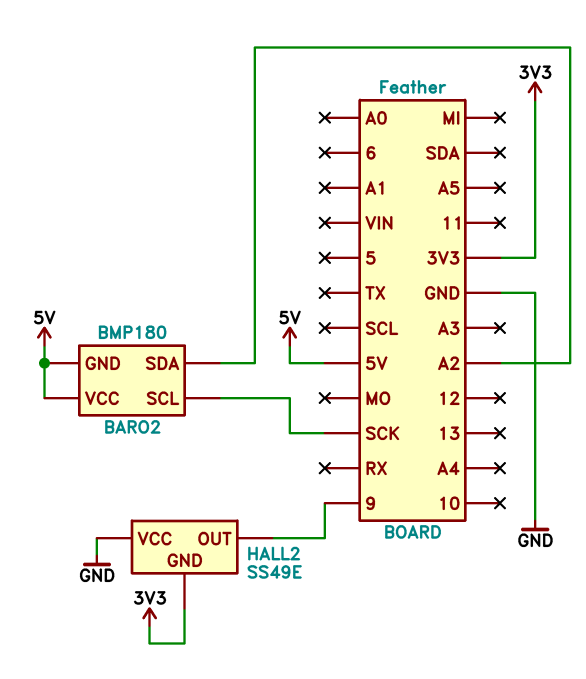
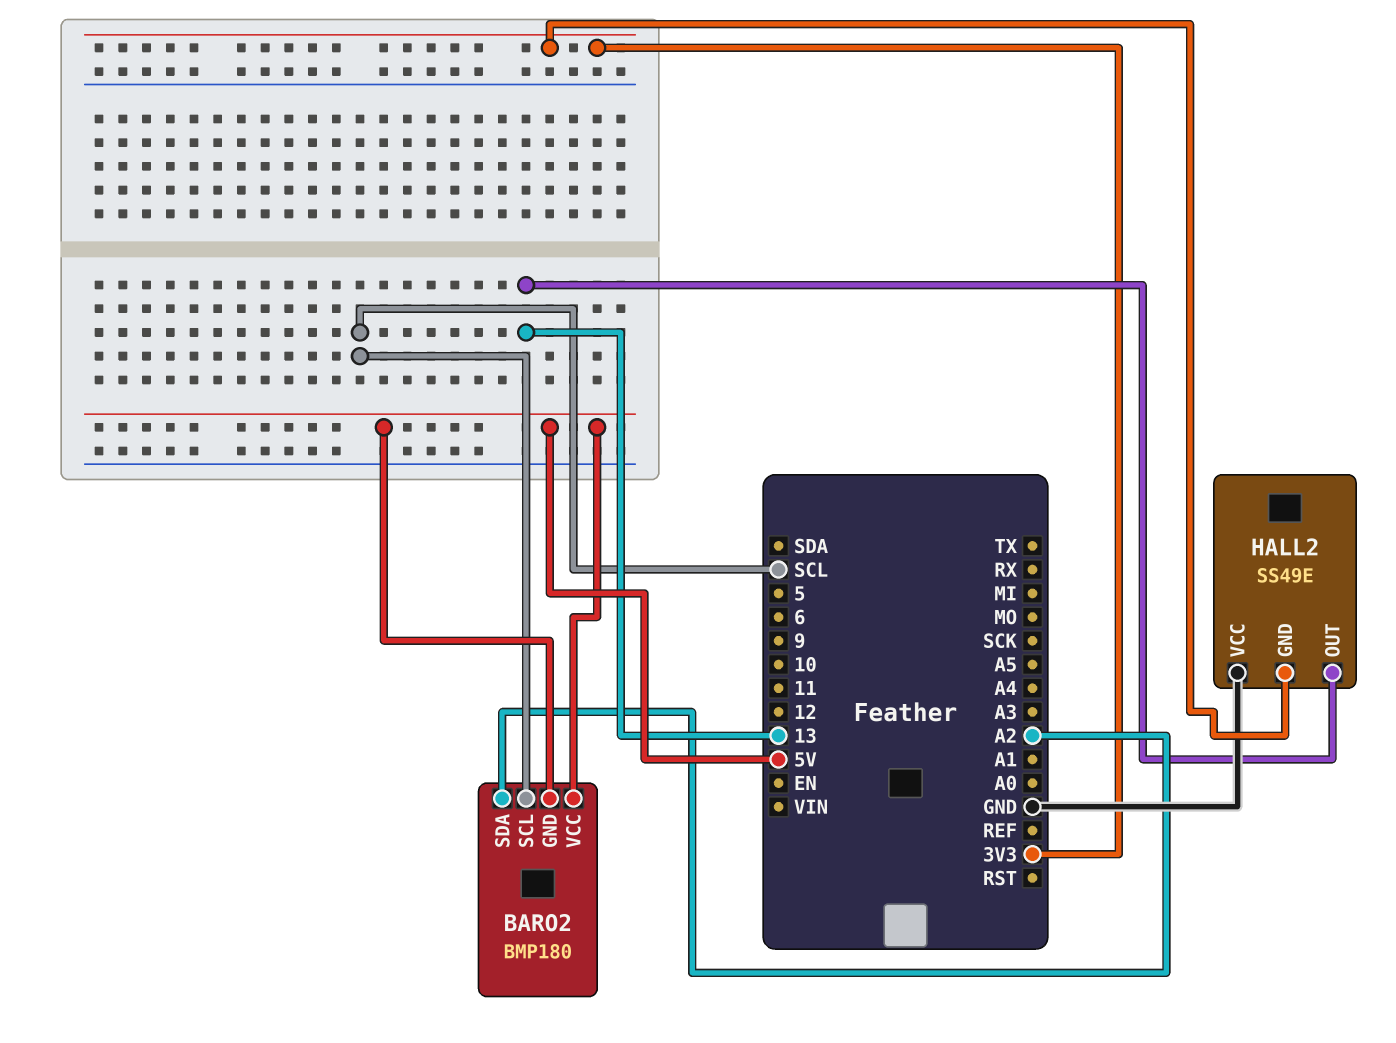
BARO2 pin SCL: SCK -> SCL
HALL2 pin OUT: 9 -> 13

